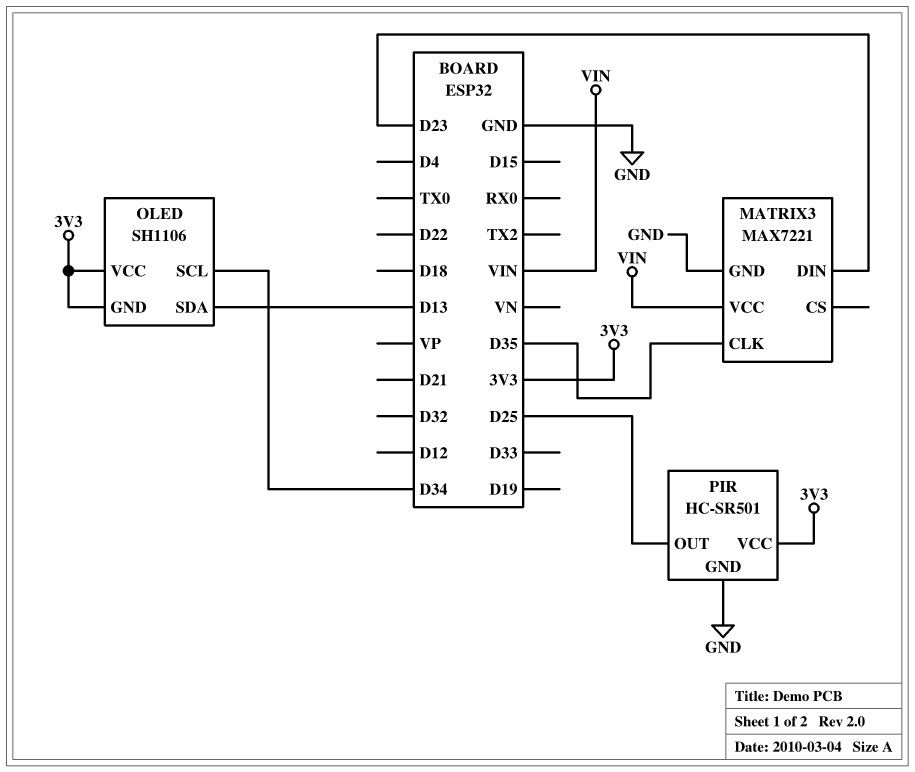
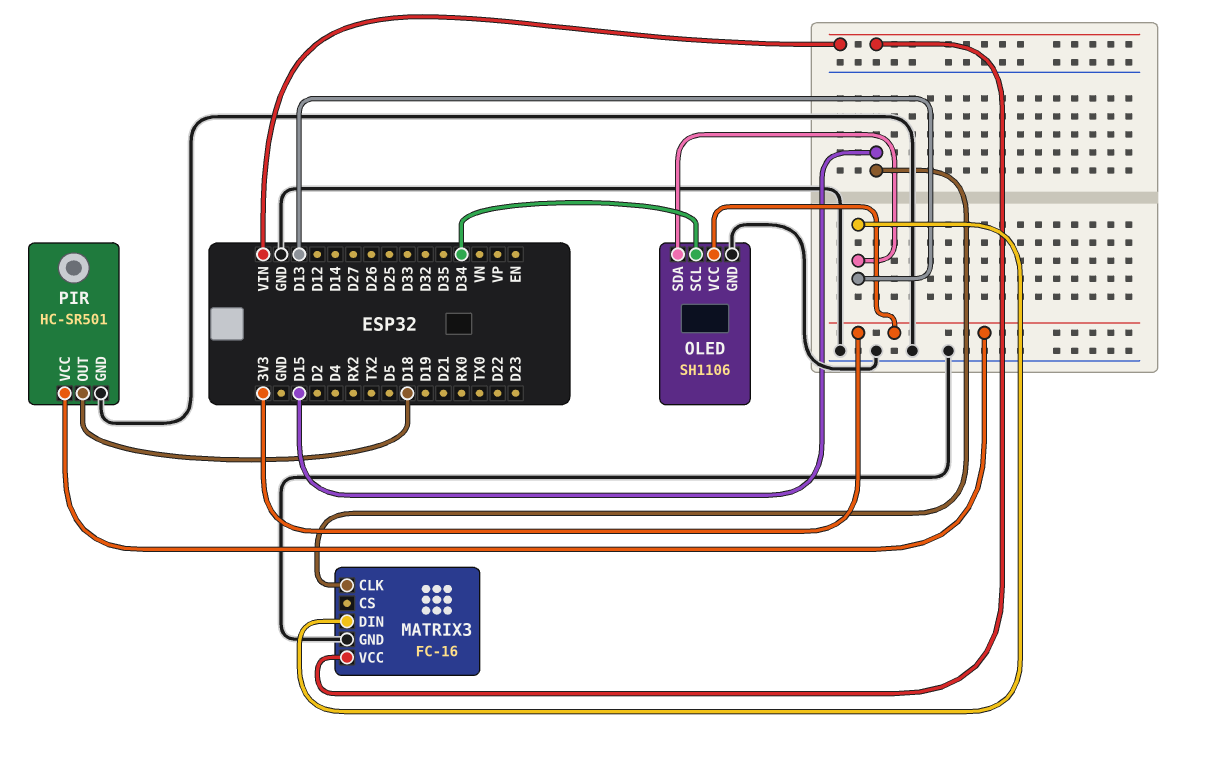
MATRIX3: MAX7221 -> FC-16
MATRIX3 pin CLK: D35 -> D15
MATRIX3 pin DIN: D23 -> D13
OLED pin GND: 3V3 -> GND
PIR pin OUT: D25 -> D18

